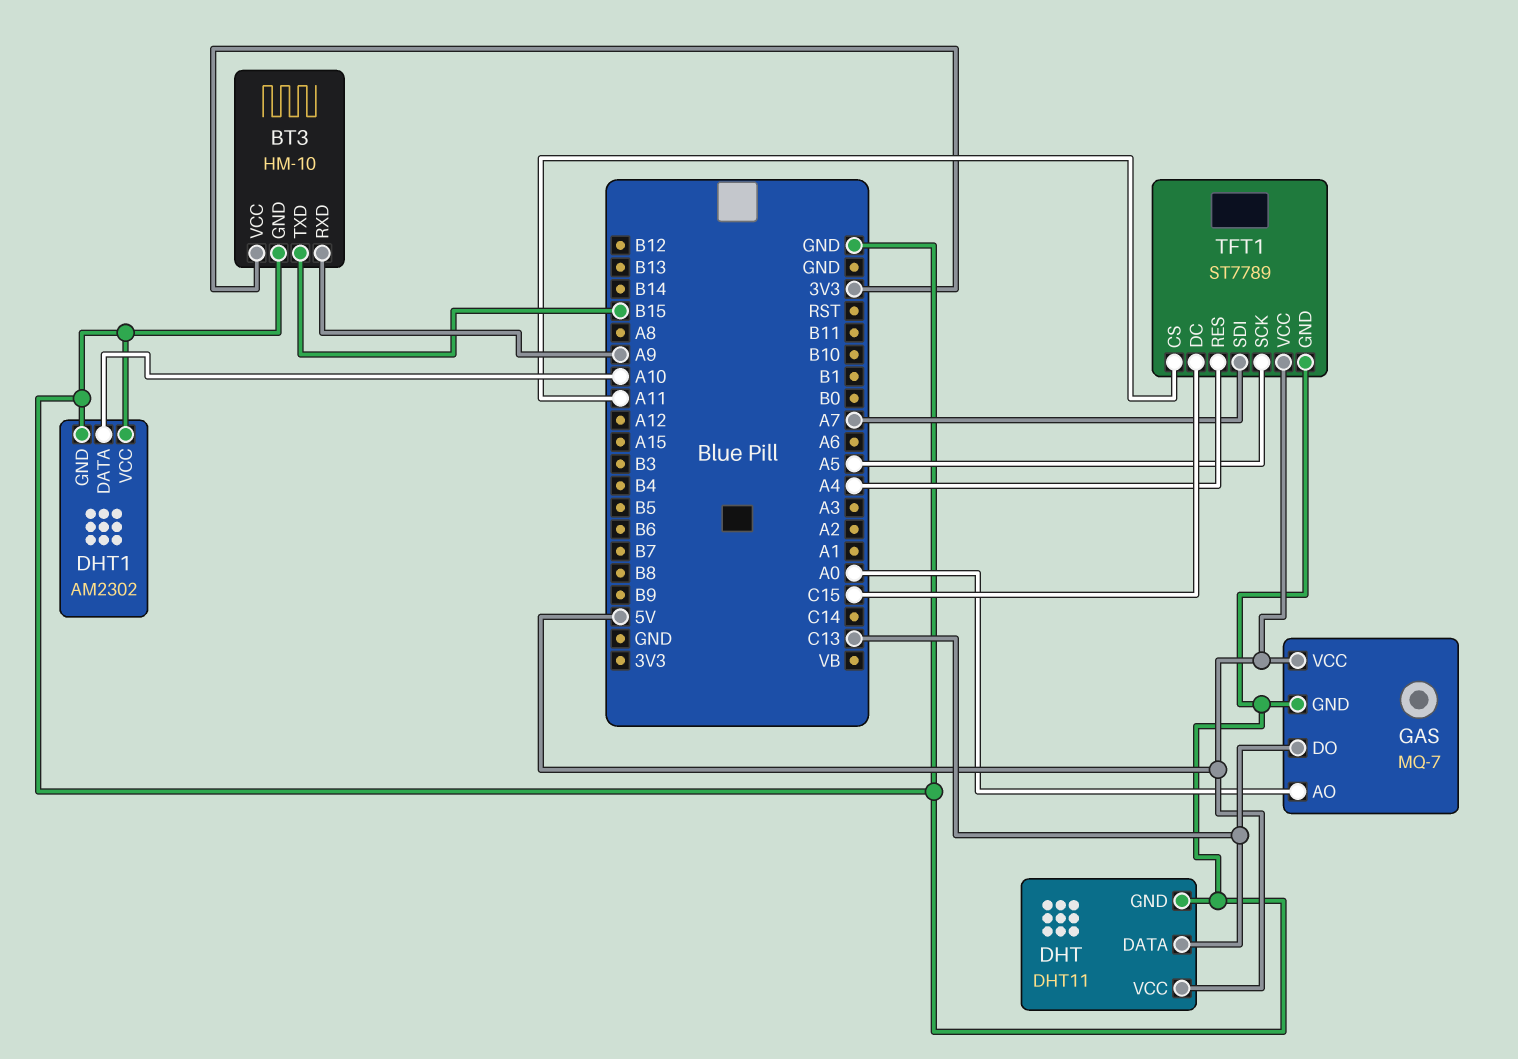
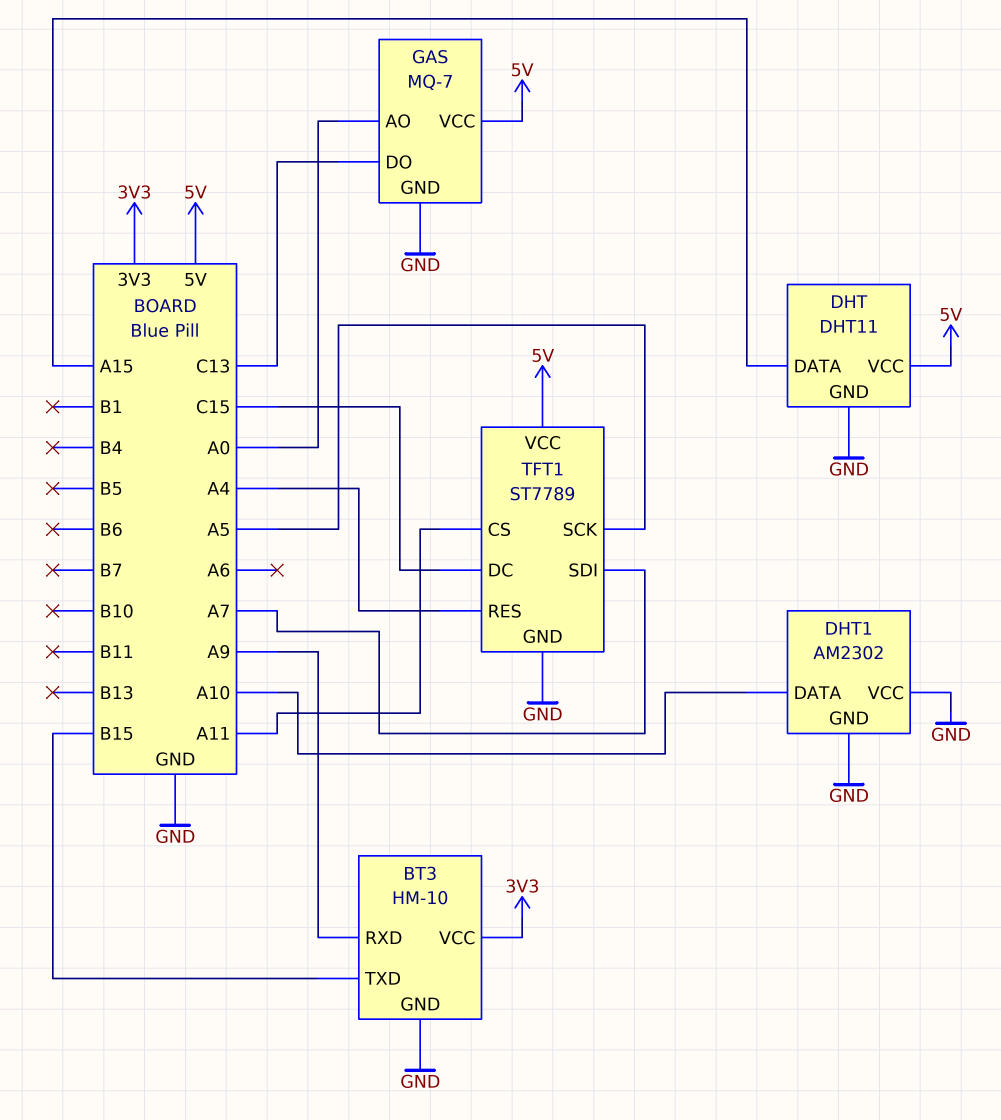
DHT pin DATA: C13 -> A15

